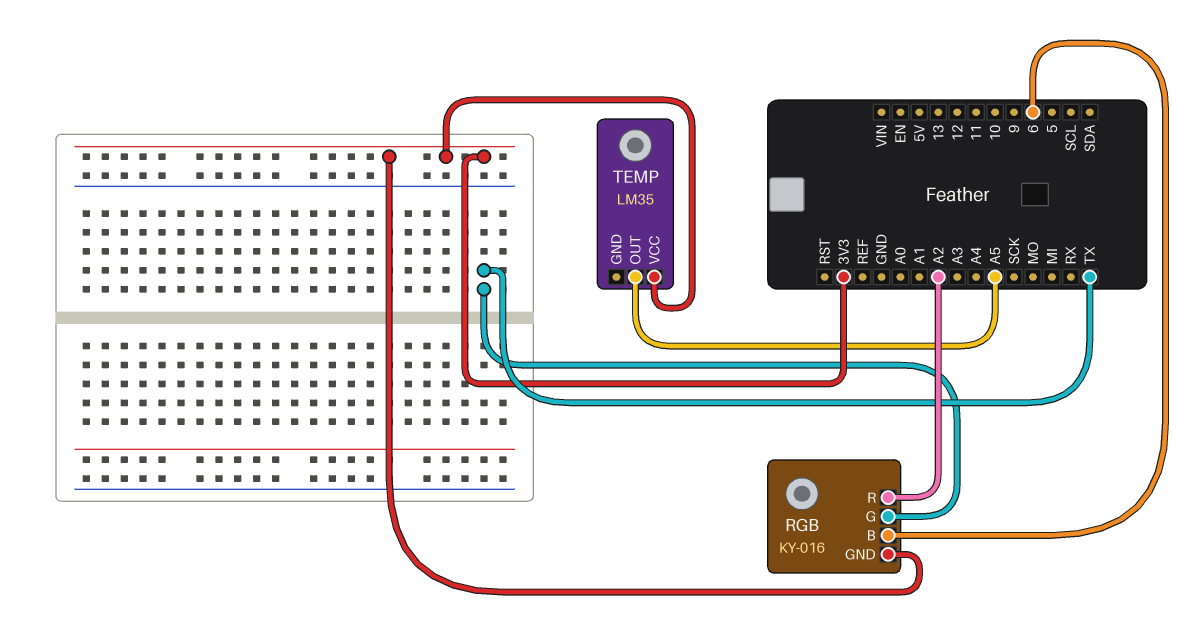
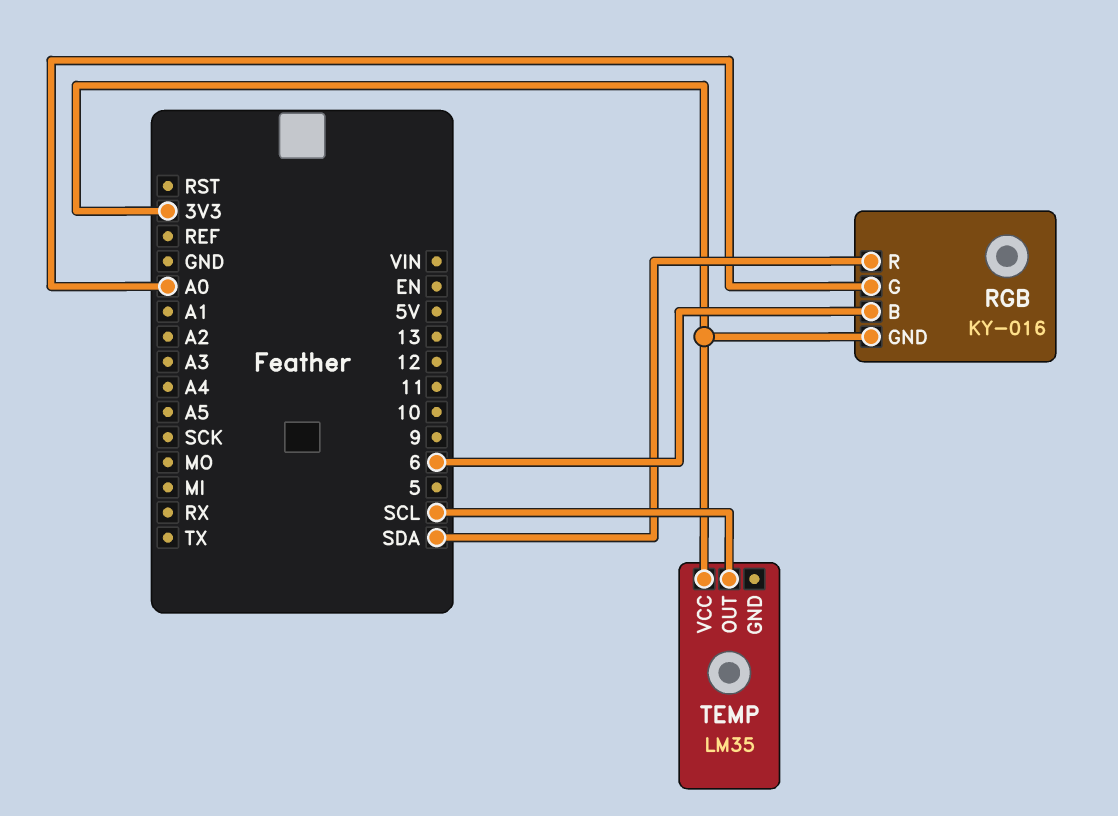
RGB pin G: TX -> A0
RGB pin R: A2 -> SDA
TEMP pin OUT: A5 -> SCL

